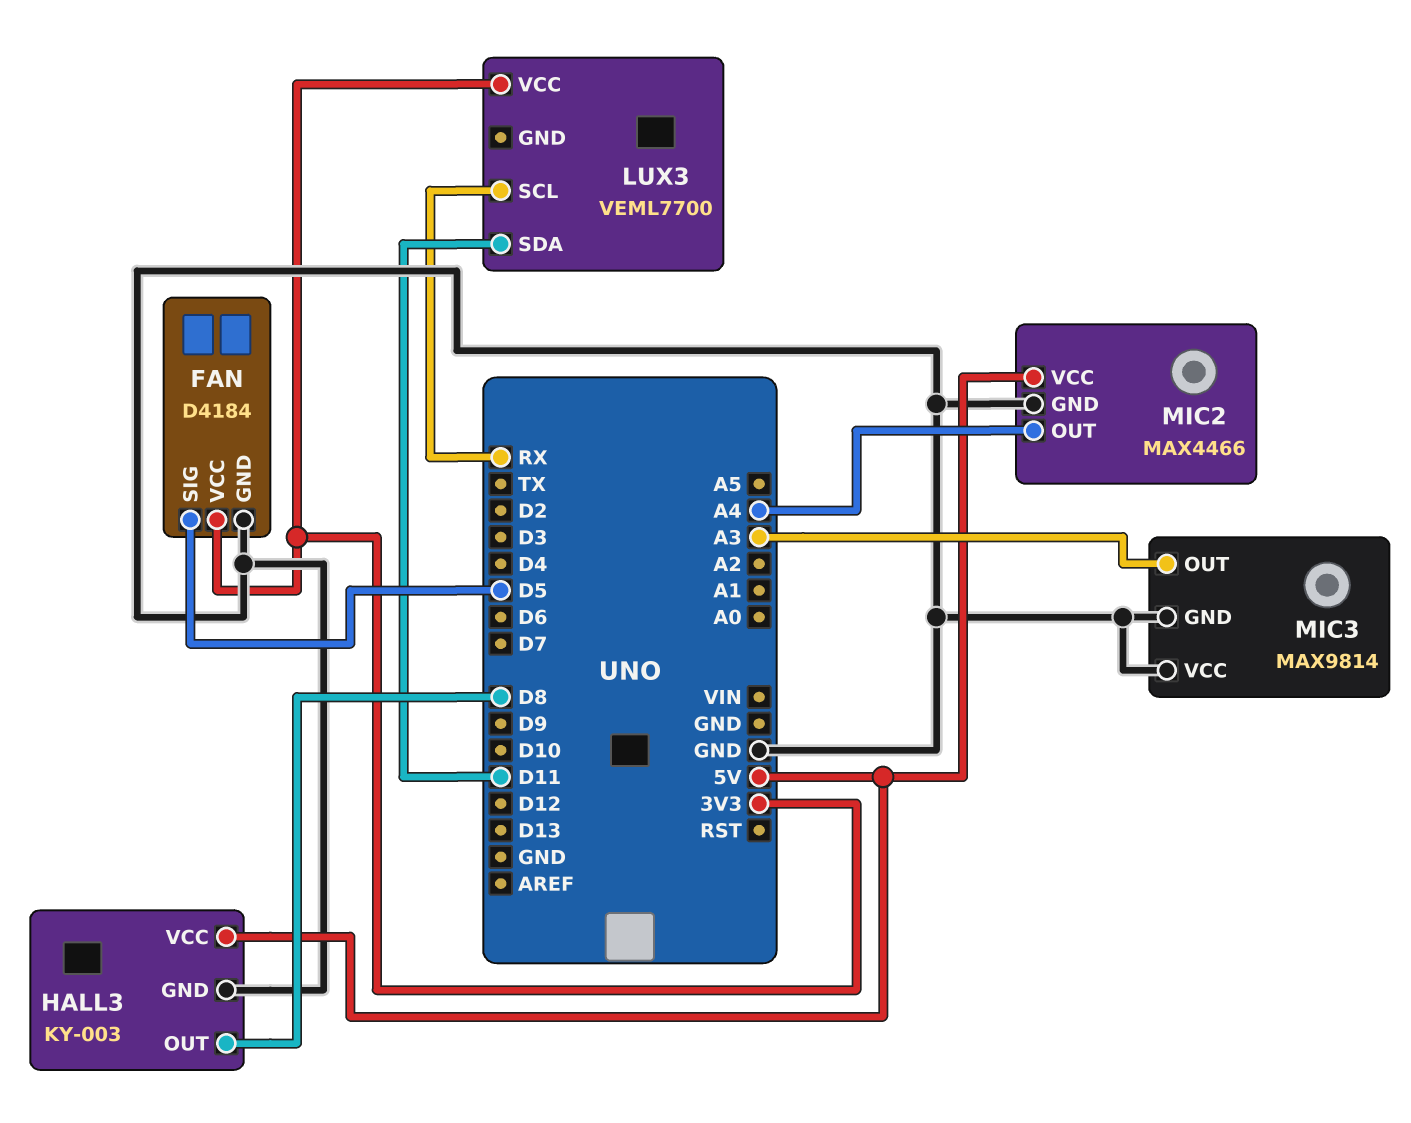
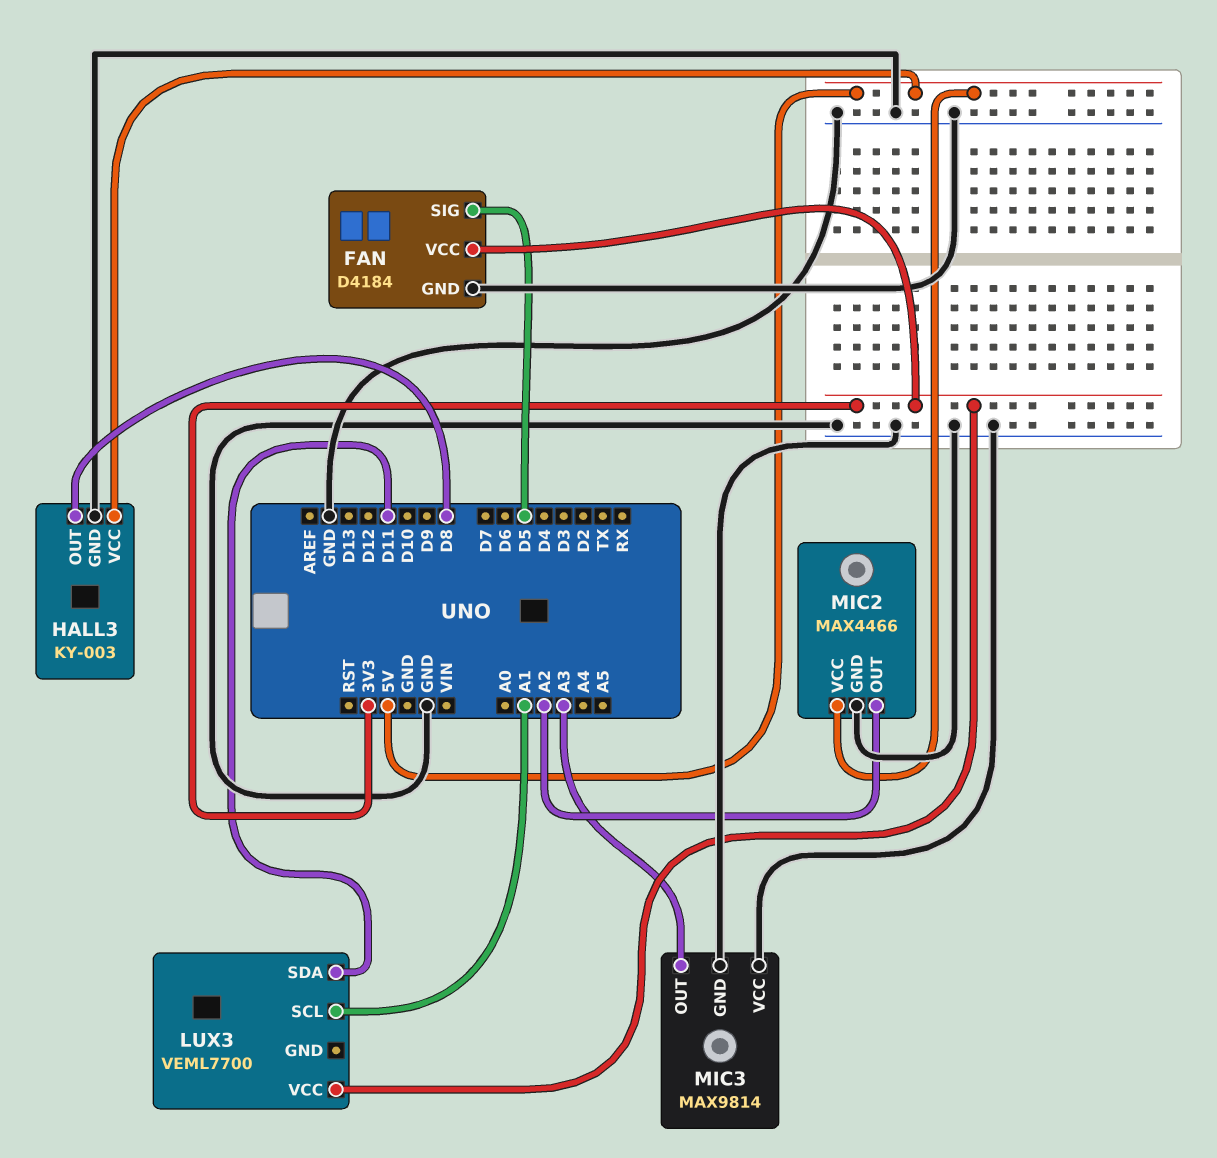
LUX3 pin SCL: RX -> A1
MIC2 pin OUT: A4 -> A2

